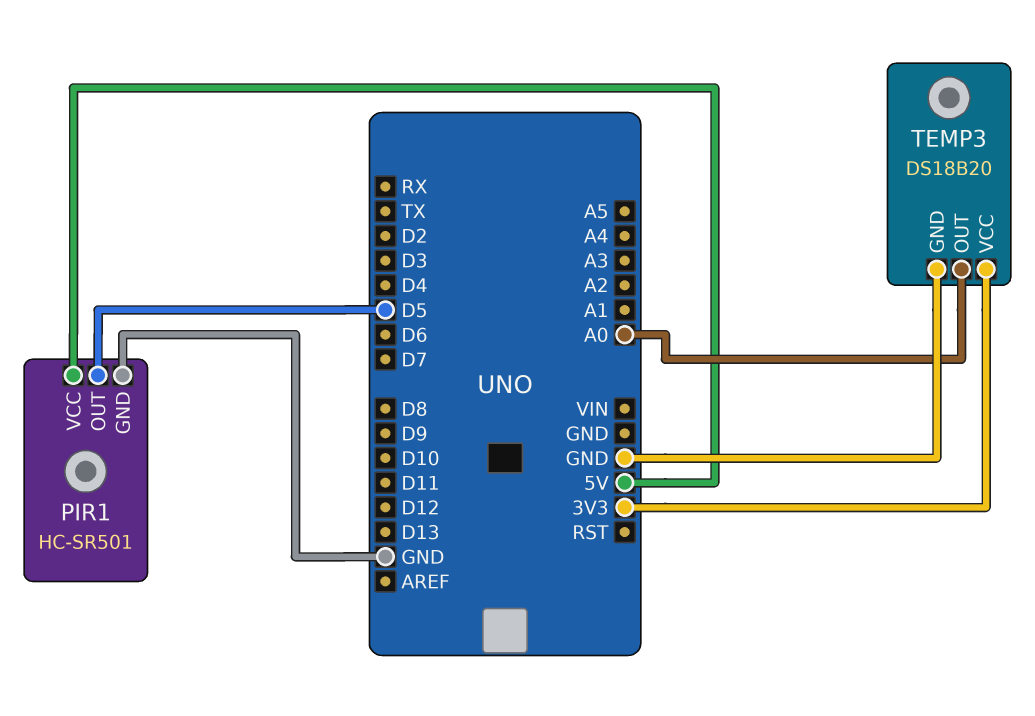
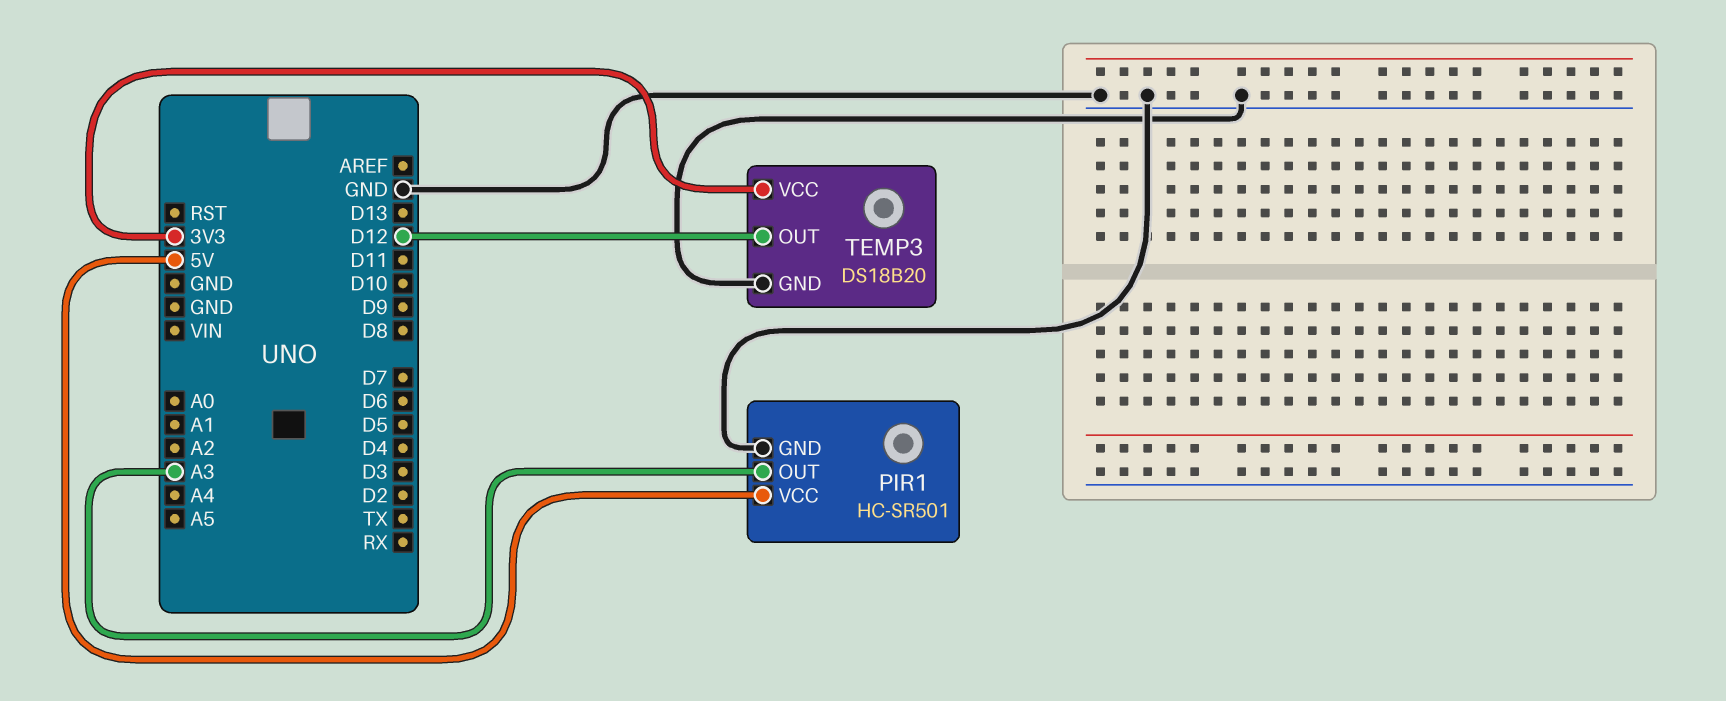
PIR1 pin OUT: D5 -> A3
TEMP3 pin OUT: A0 -> D12

